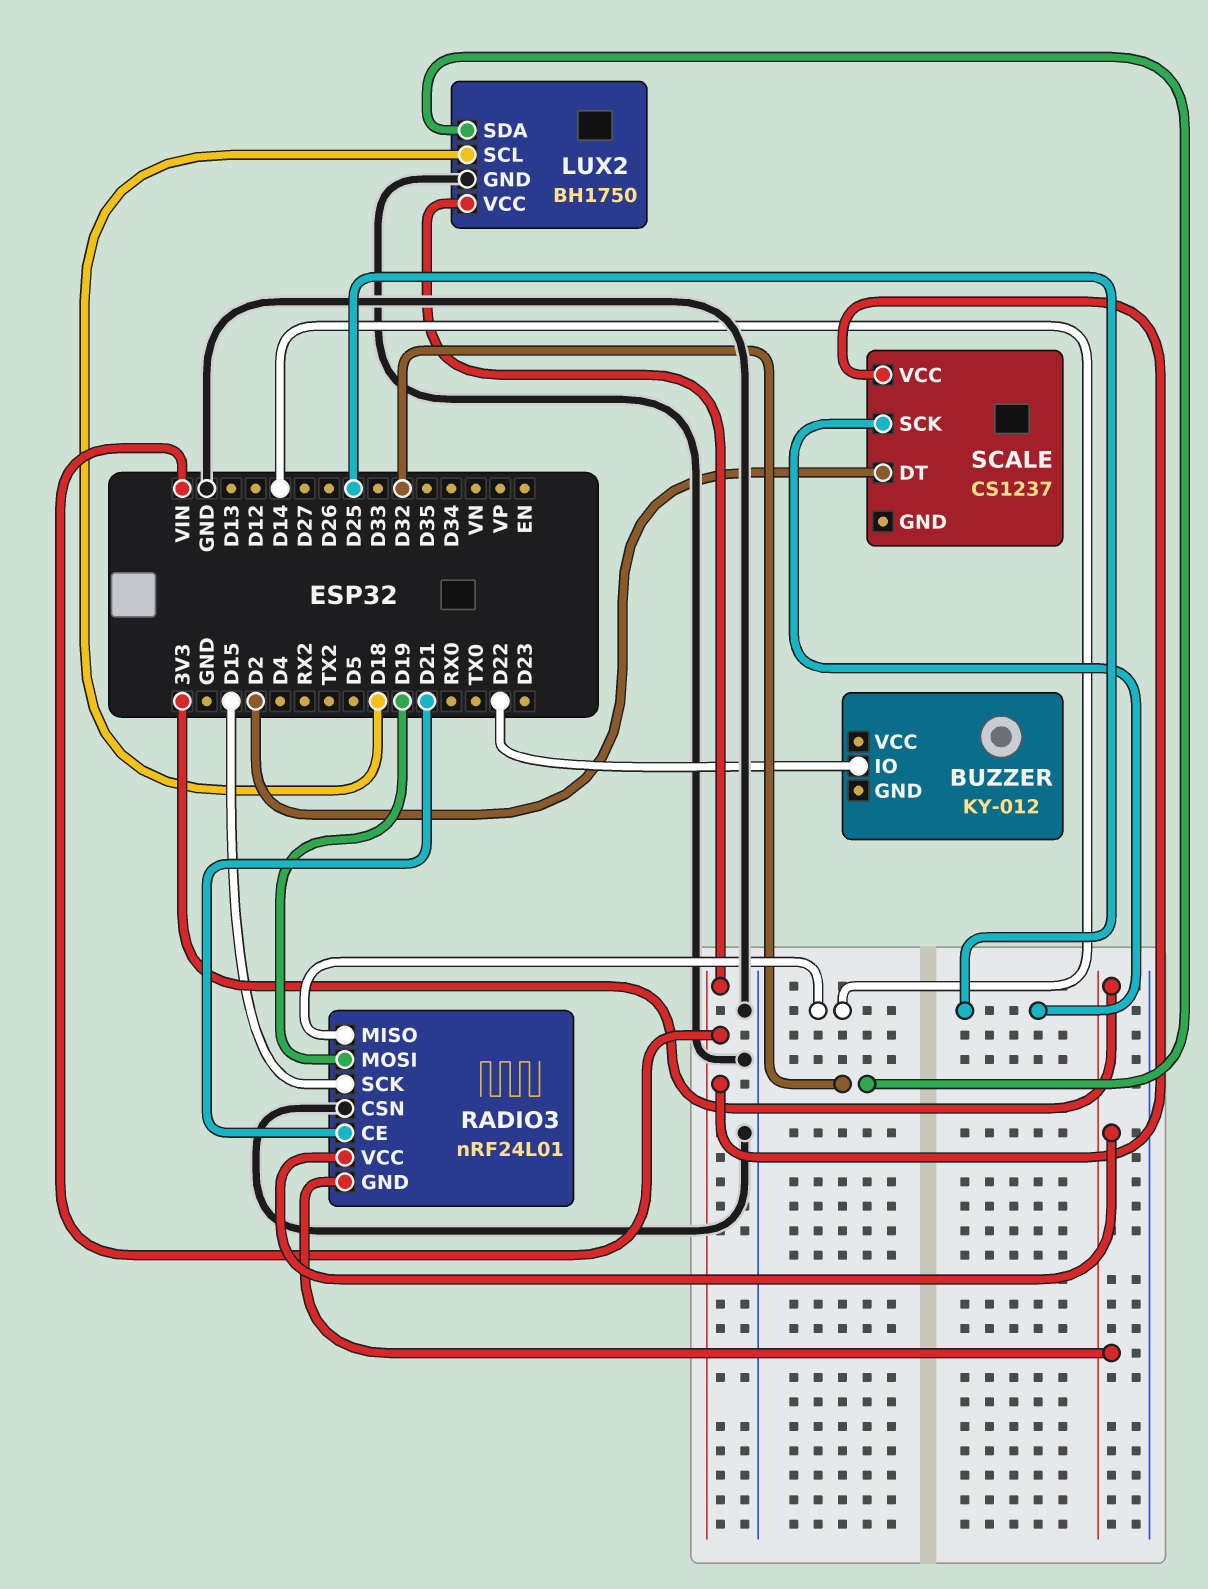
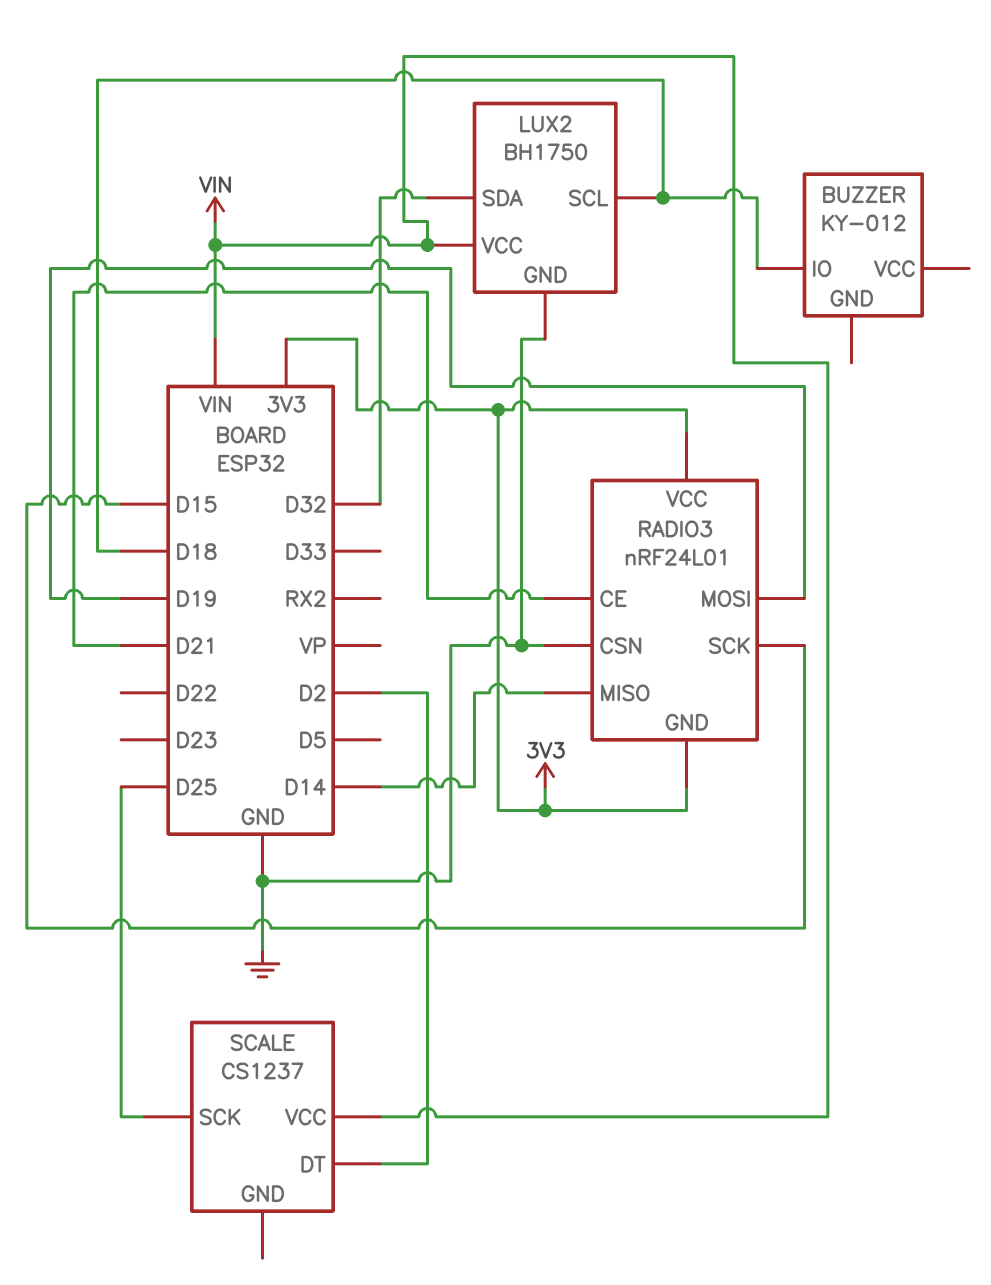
BUZZER pin IO: D22 -> D18

